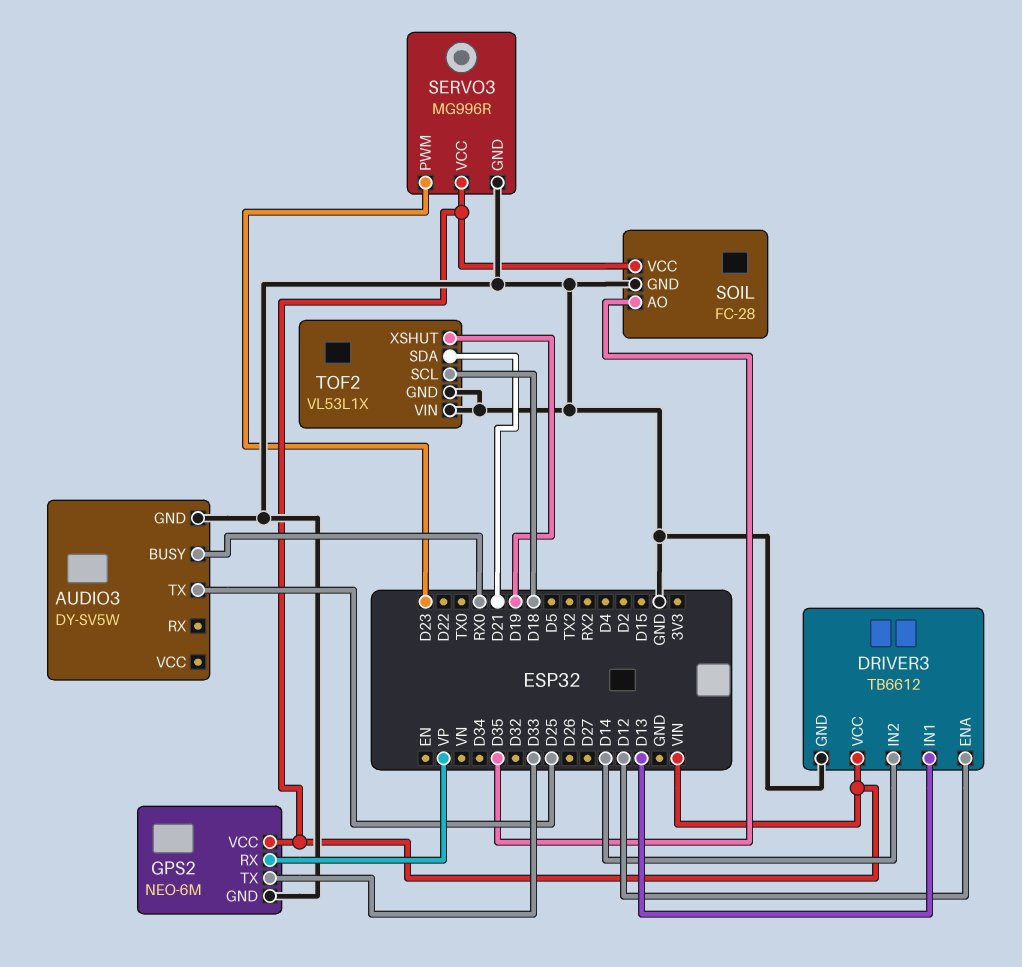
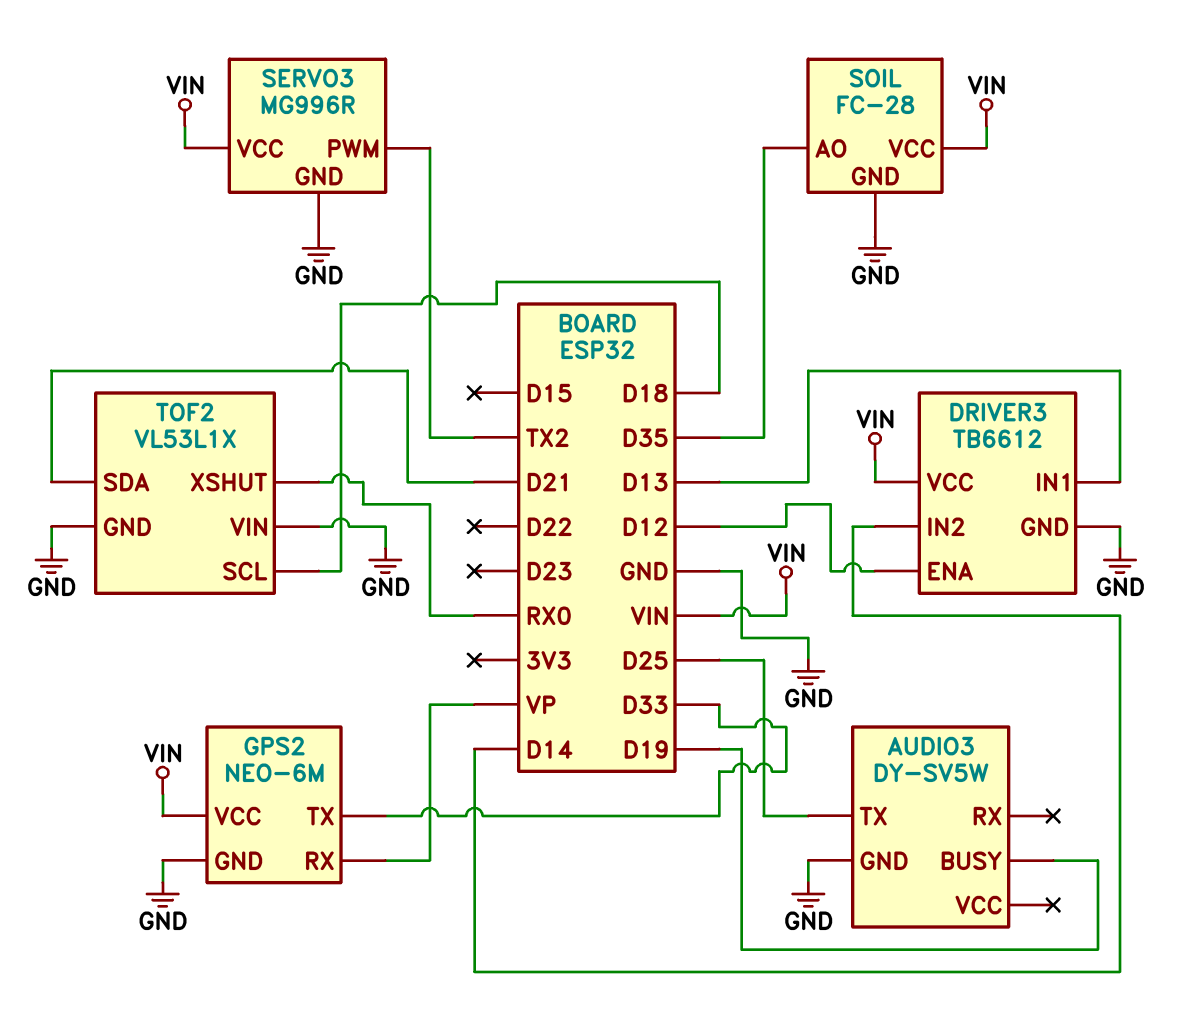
AUDIO3 pin BUSY: RX0 -> D19
SERVO3 pin PWM: D23 -> TX2
TOF2 pin XSHUT: D19 -> RX0

